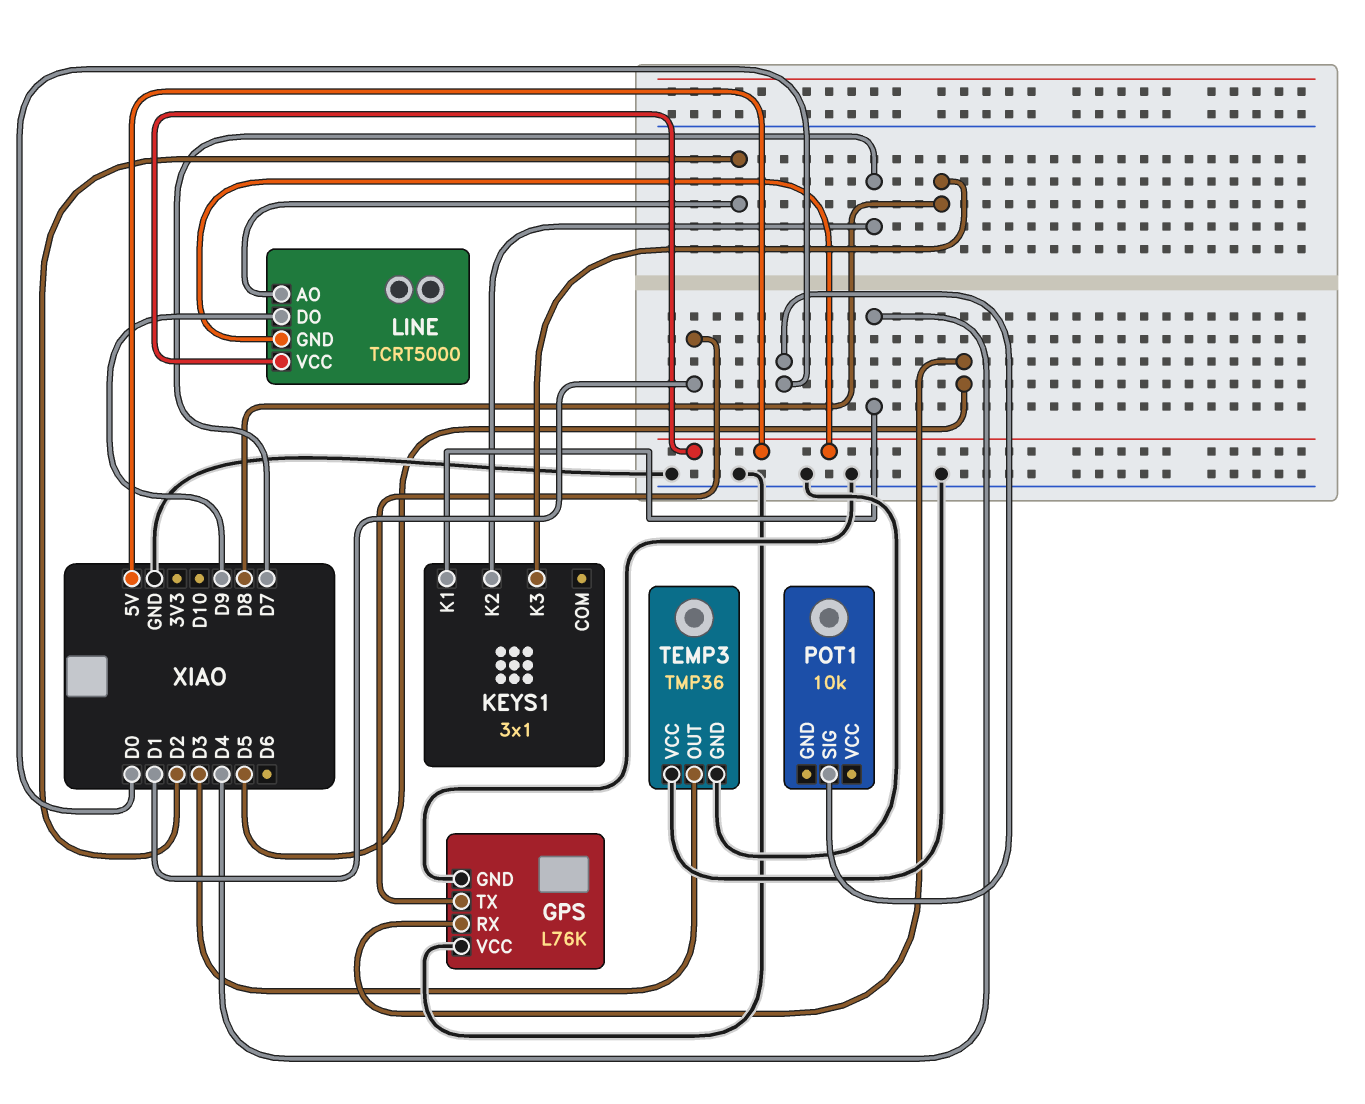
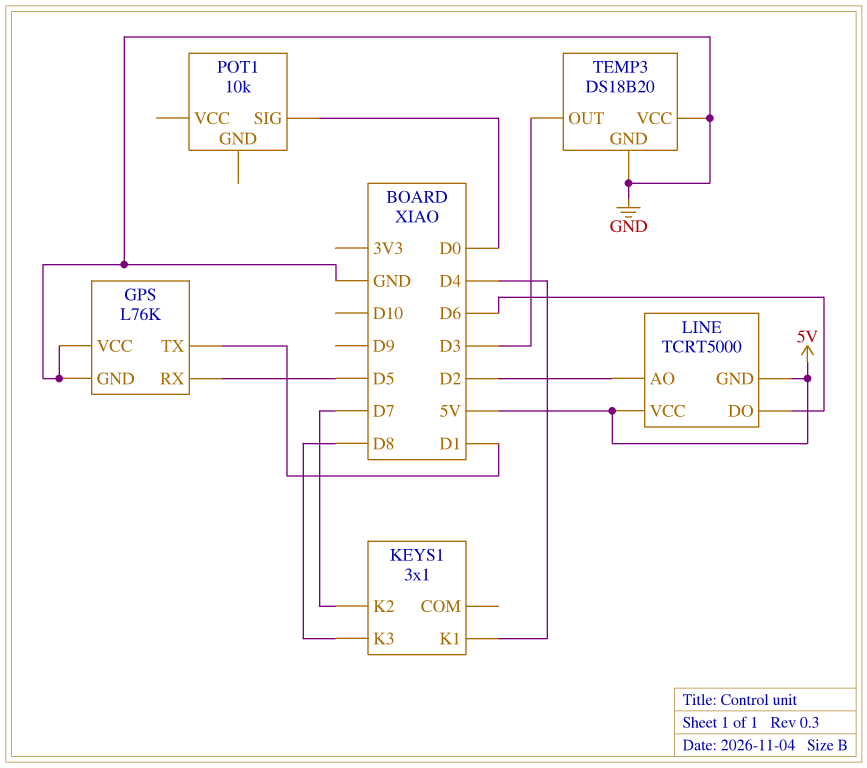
LINE pin DO: D9 -> D6
TEMP3: TMP36 -> DS18B20

